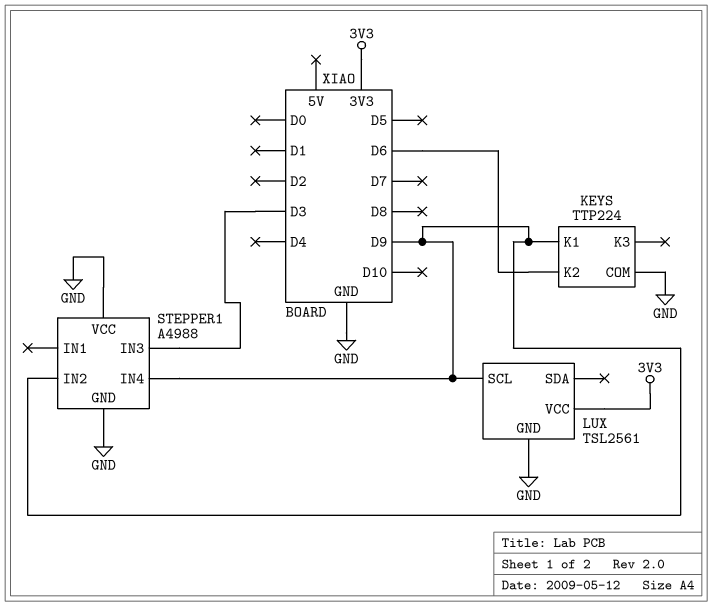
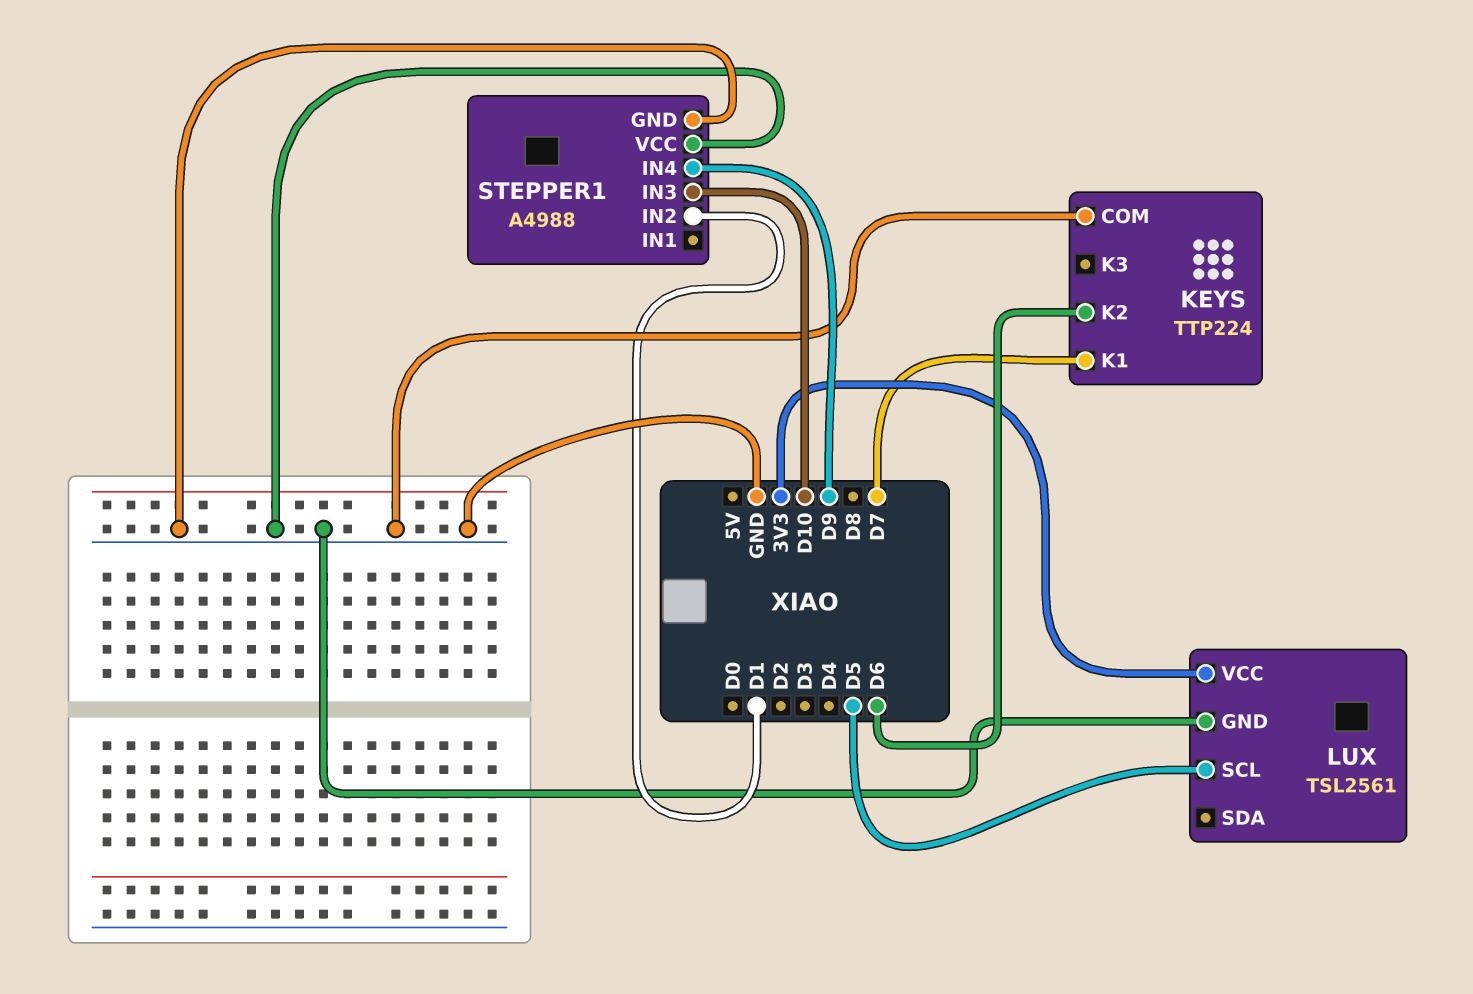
KEYS pin K1: D9 -> D7
LUX pin SCL: D9 -> D5
STEPPER1 pin IN2: D9 -> D1
STEPPER1 pin IN3: D3 -> D10

